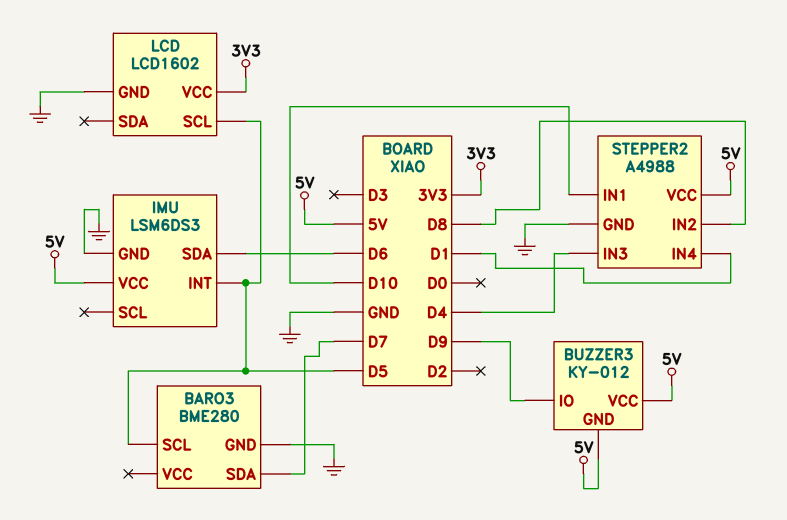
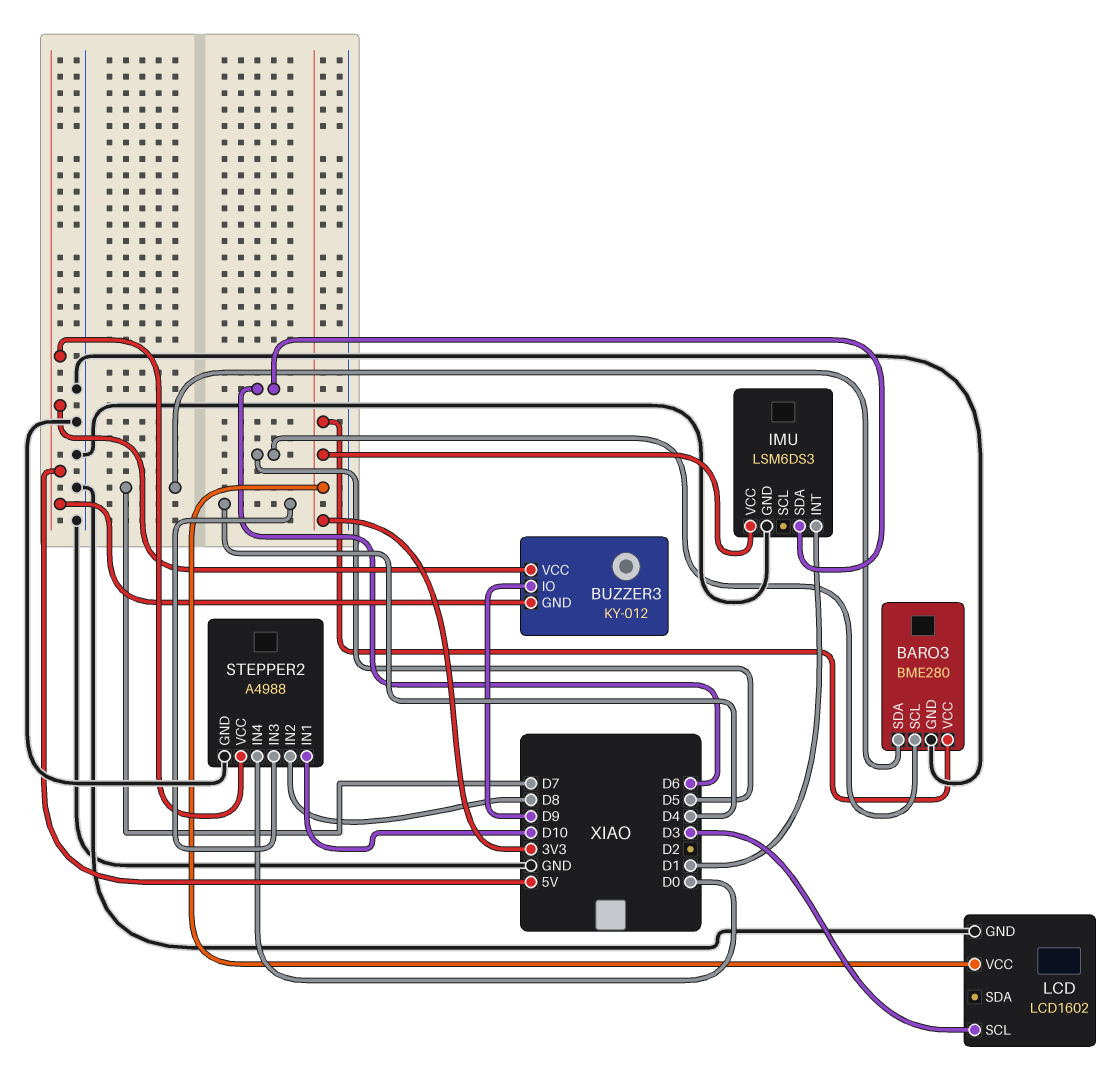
BARO3 pin VCC: none -> 3V3
IMU pin INT: D5 -> D1
IMU pin VCC: 5V -> 3V3
LCD pin SCL: D5 -> D3
STEPPER2 pin IN4: D1 -> D0

